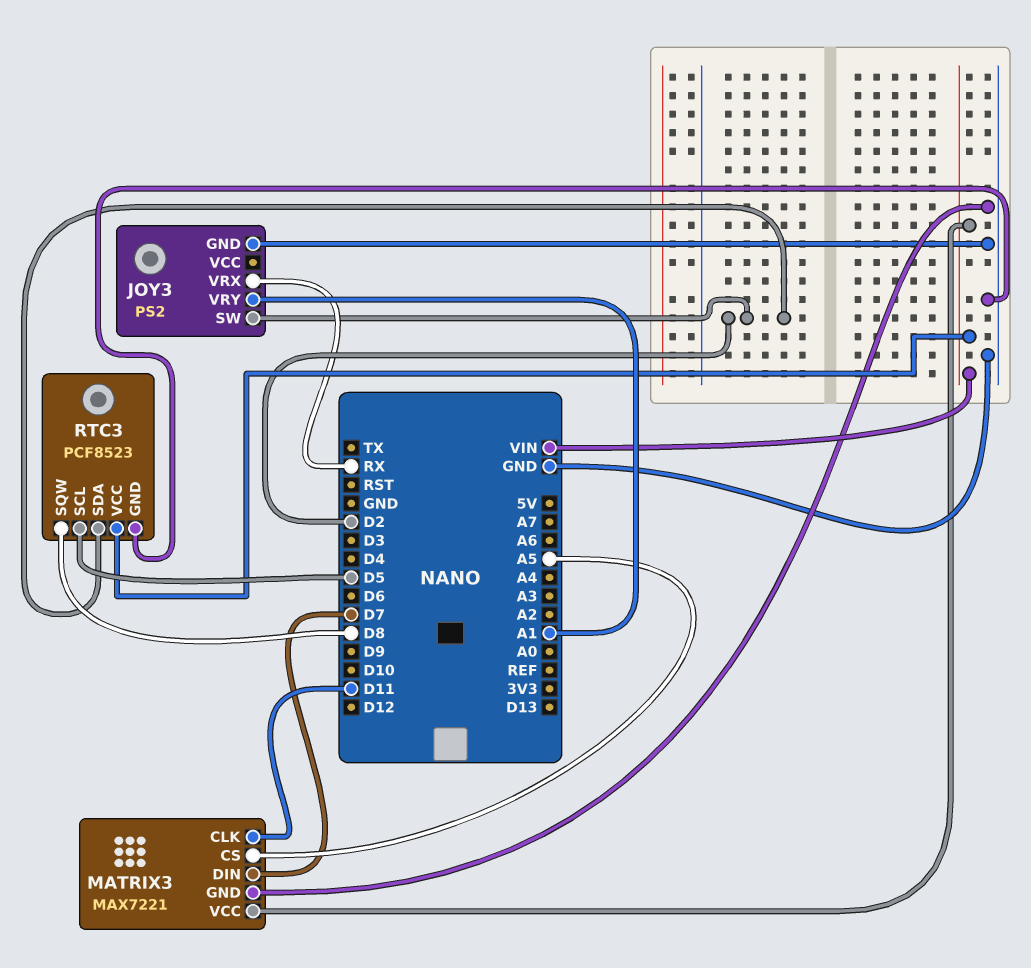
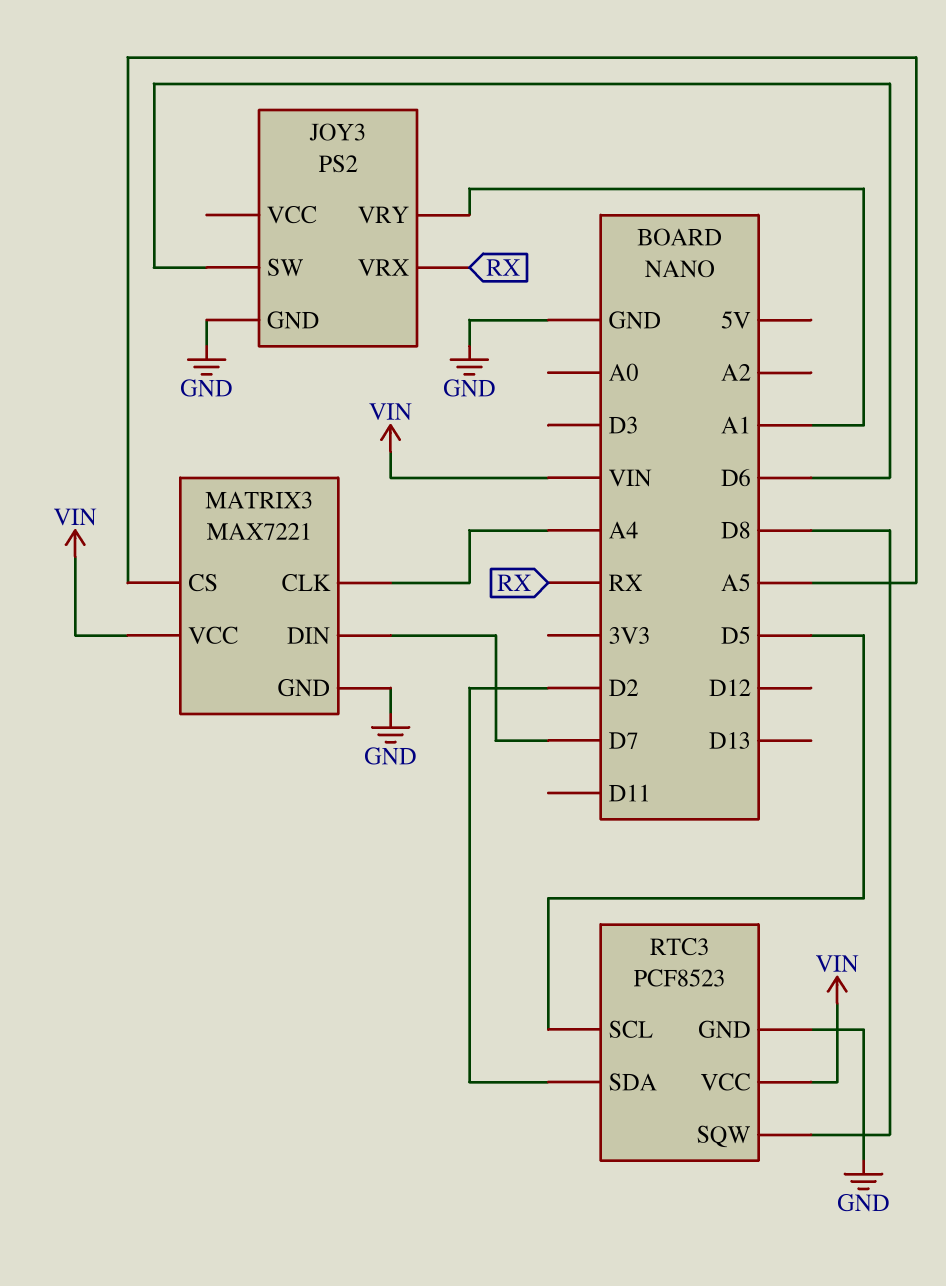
JOY3 pin SW: D2 -> D6
MATRIX3 pin CLK: D11 -> A4

